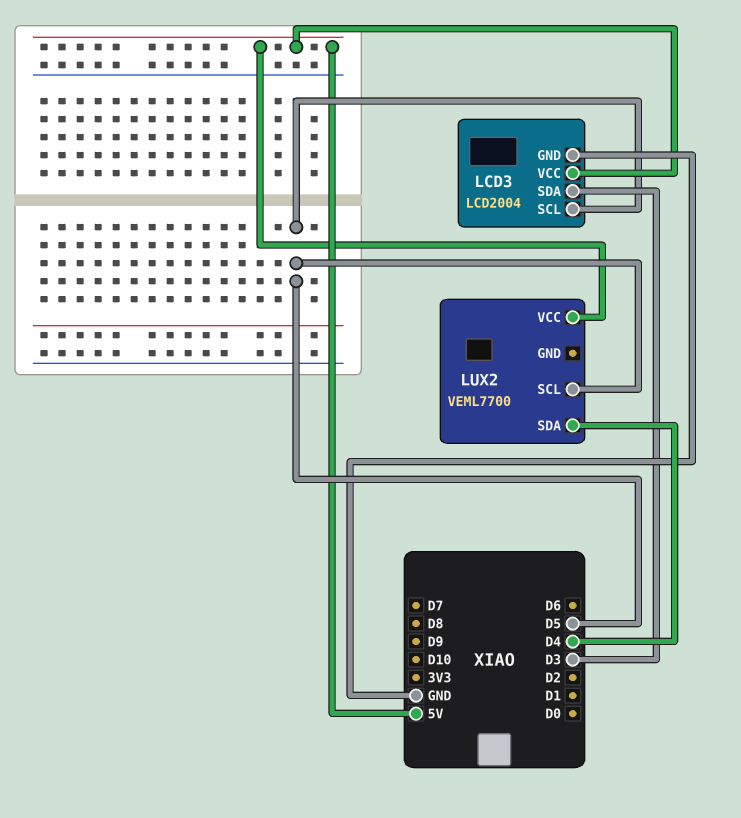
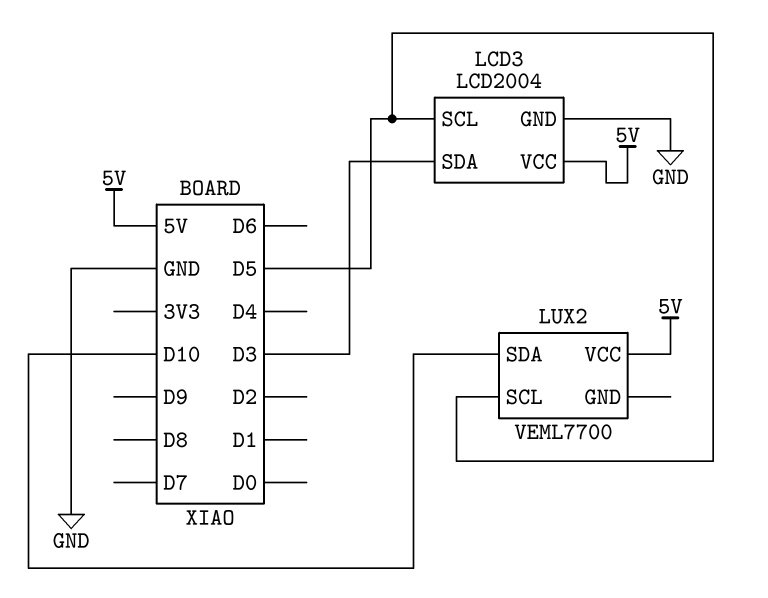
LUX2 pin SDA: D4 -> D10

